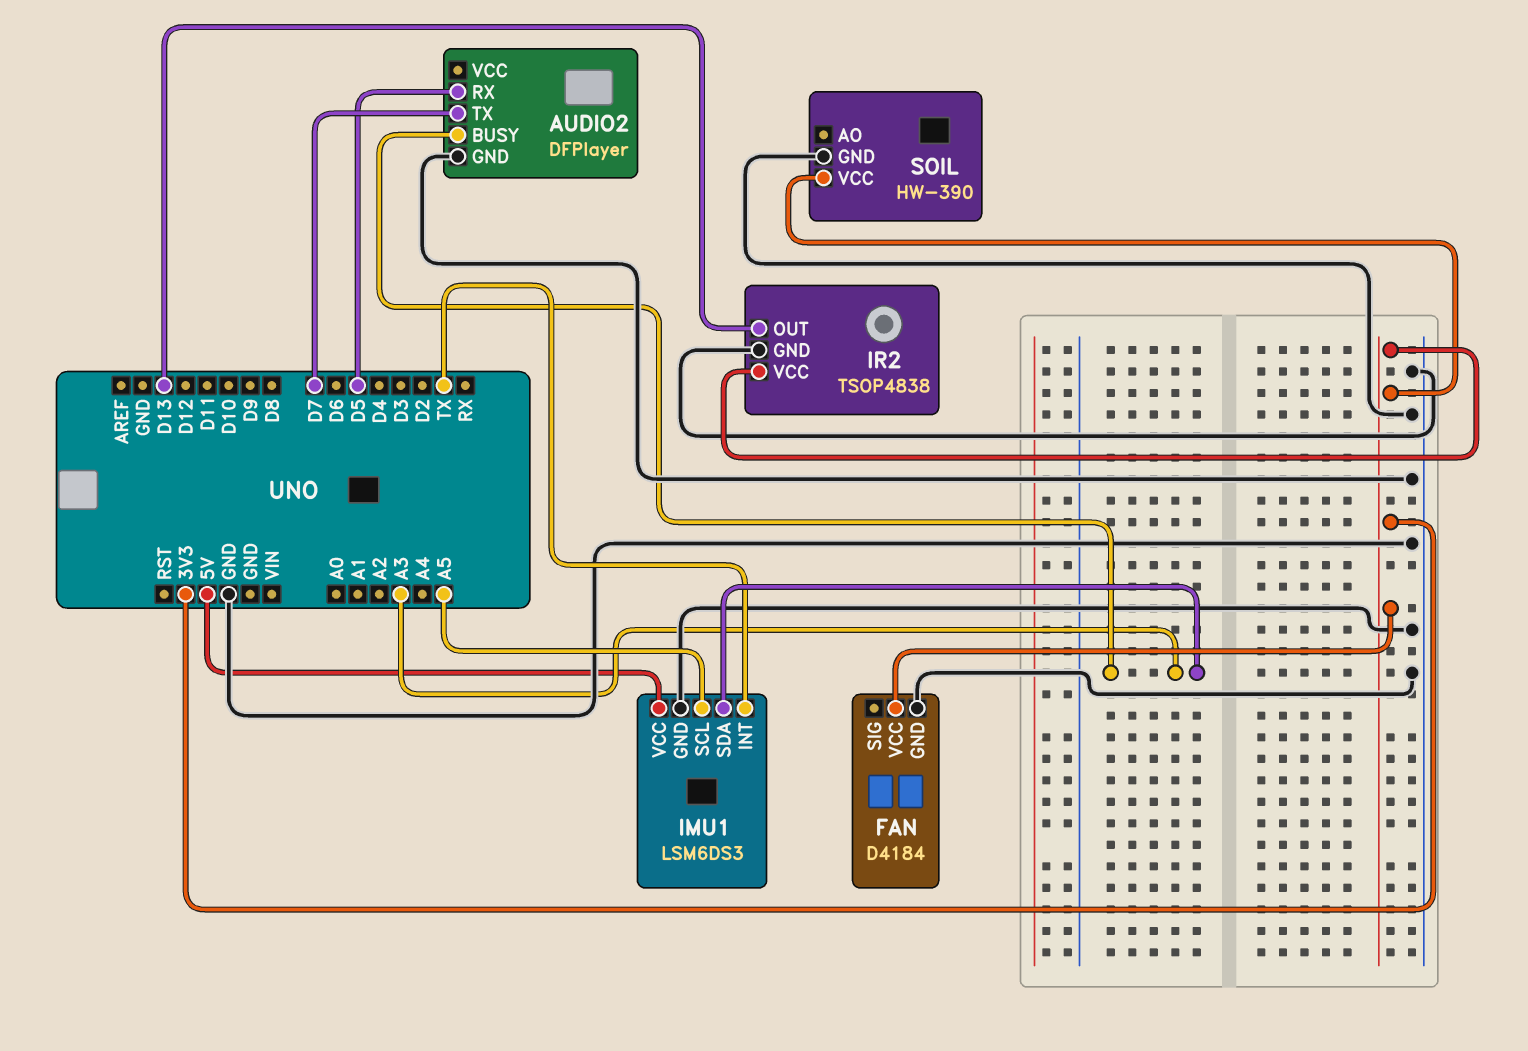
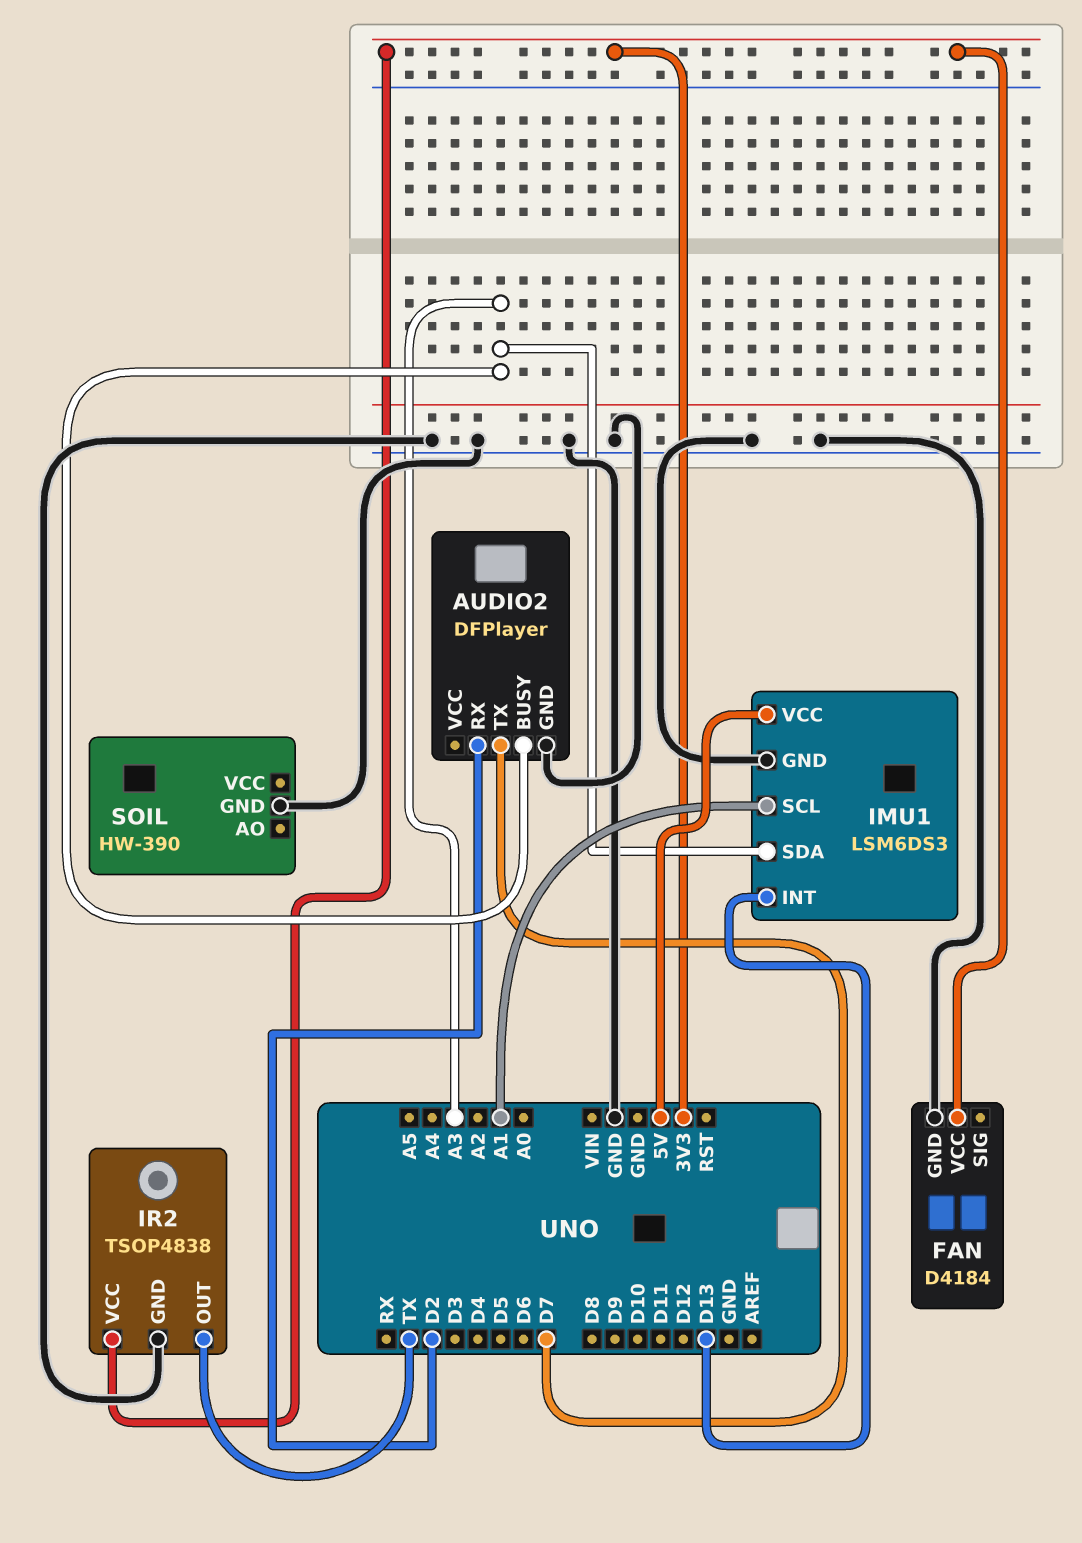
AUDIO2 pin RX: D5 -> D2
IMU1 pin INT: TX -> D13
IMU1 pin SCL: A5 -> A1
IR2 pin OUT: D13 -> TX
SOIL pin VCC: 3V3 -> none

